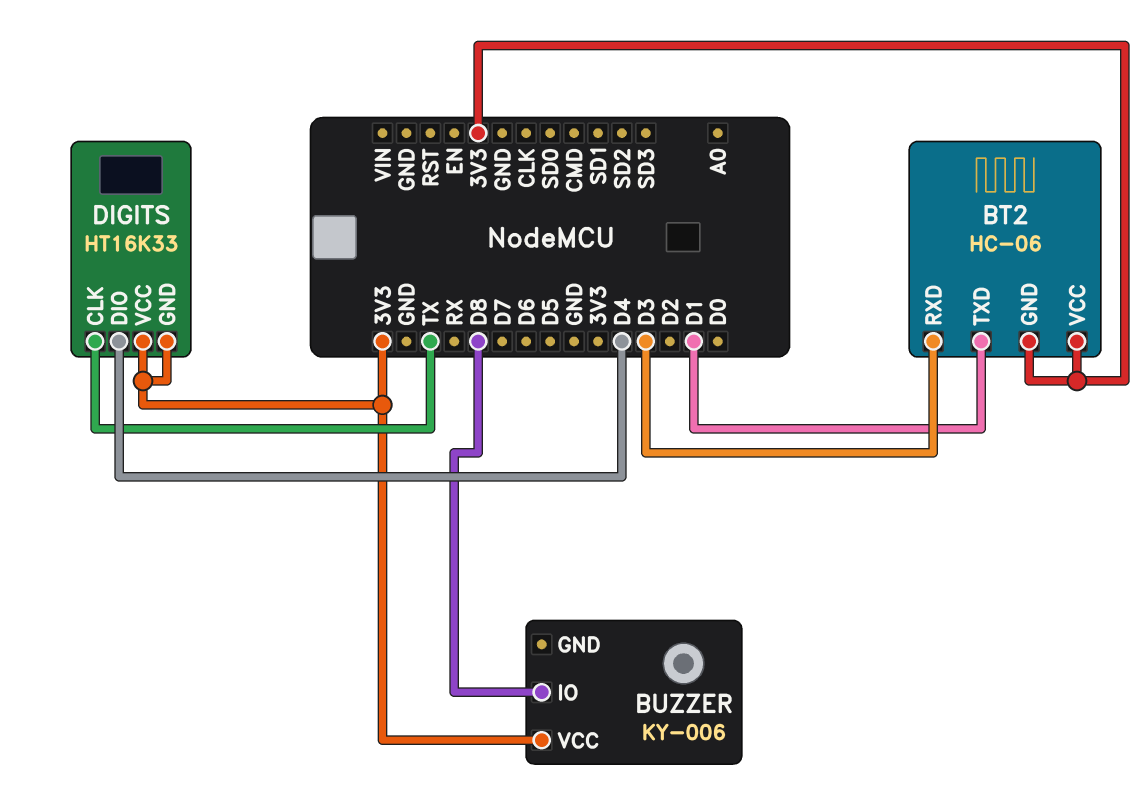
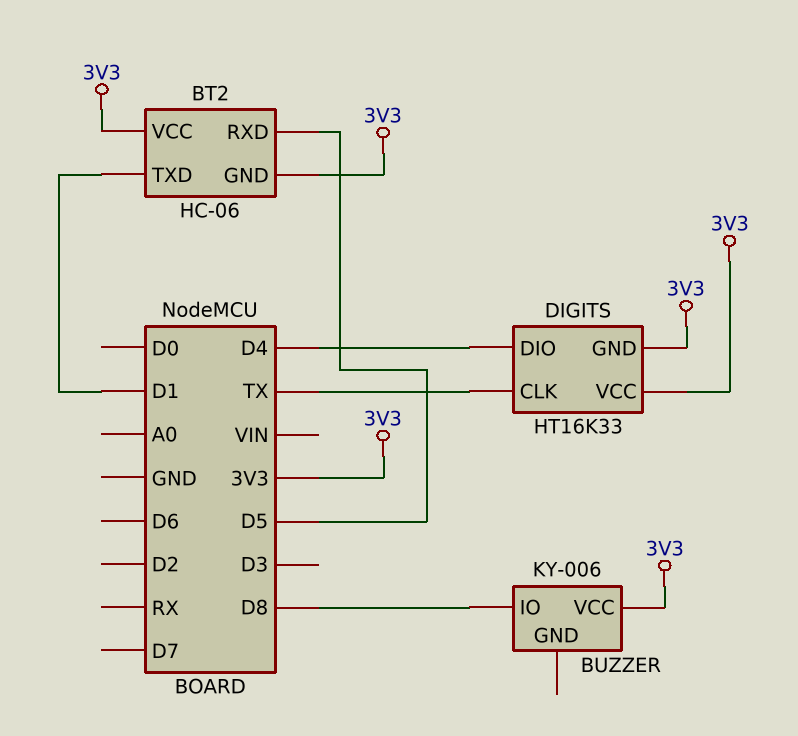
BT2 pin RXD: D3 -> D5

